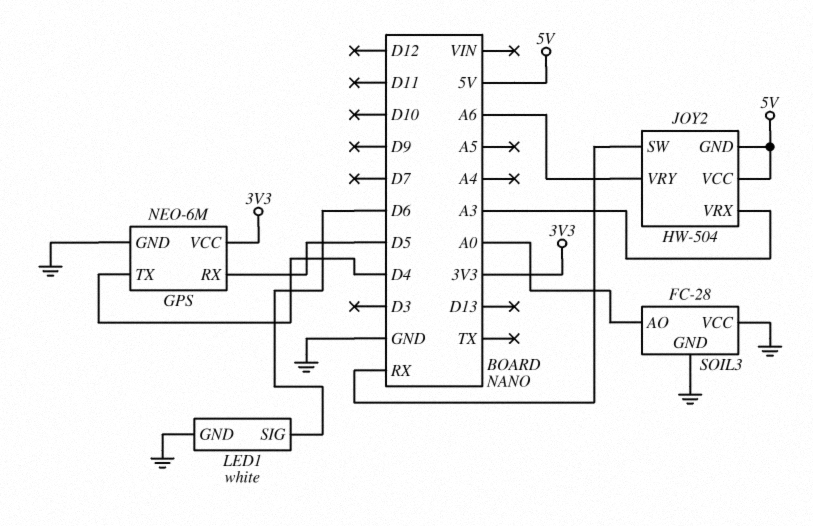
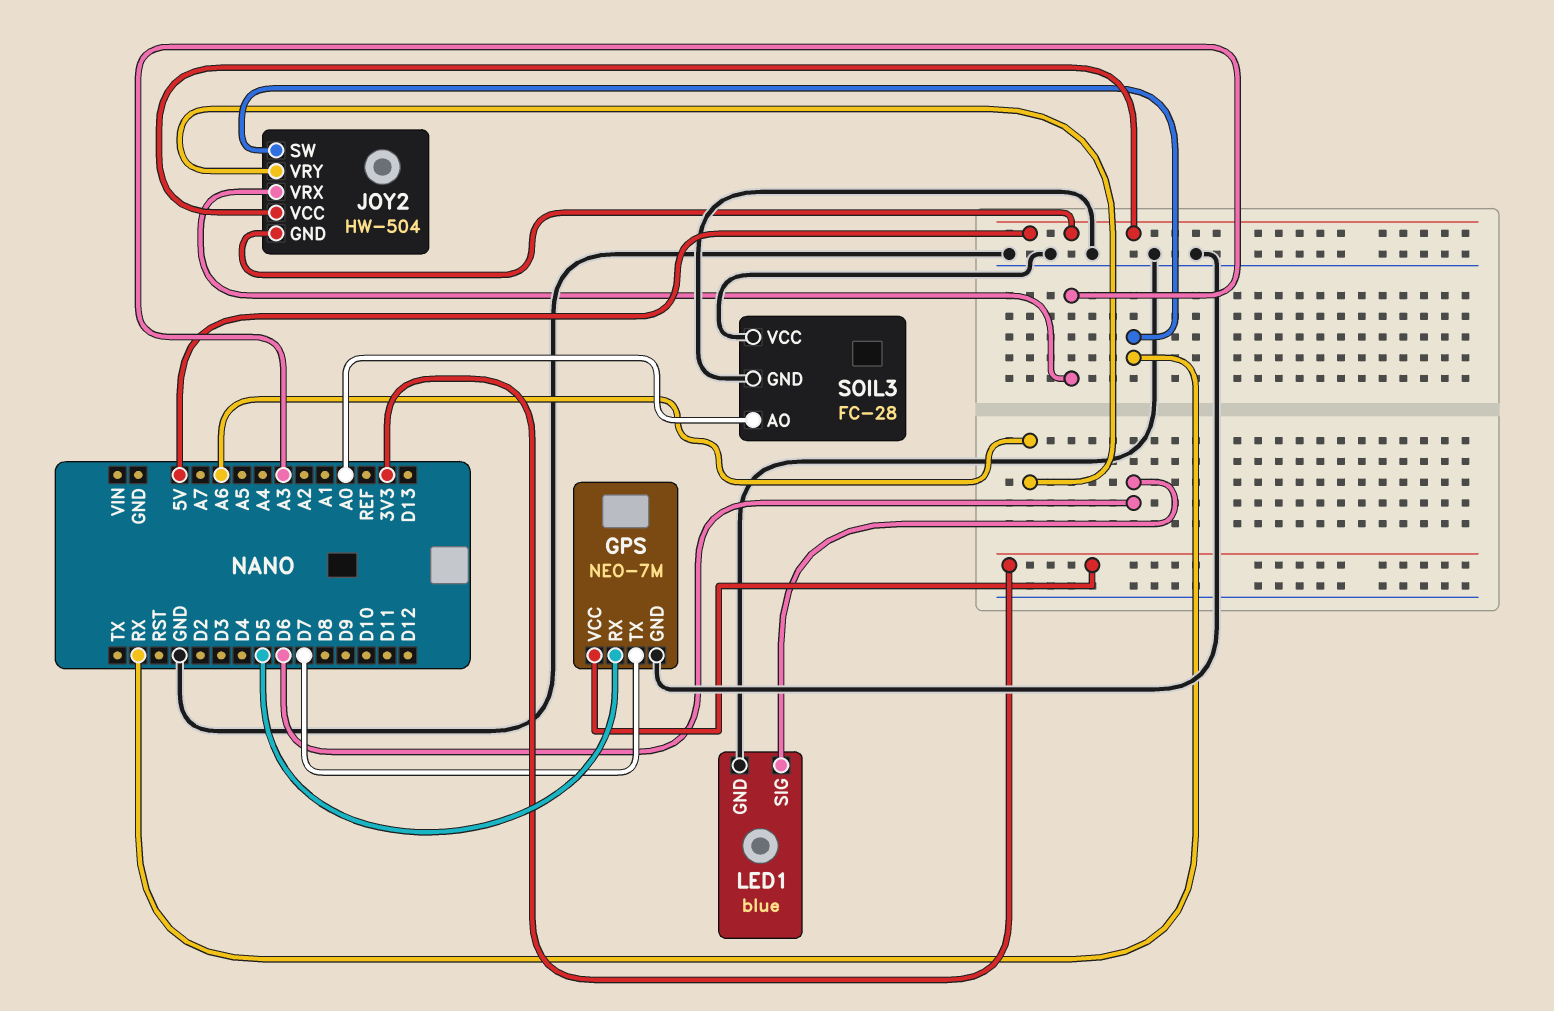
GPS: NEO-6M -> NEO-7M
GPS pin TX: D4 -> D7
LED1: white -> blue

